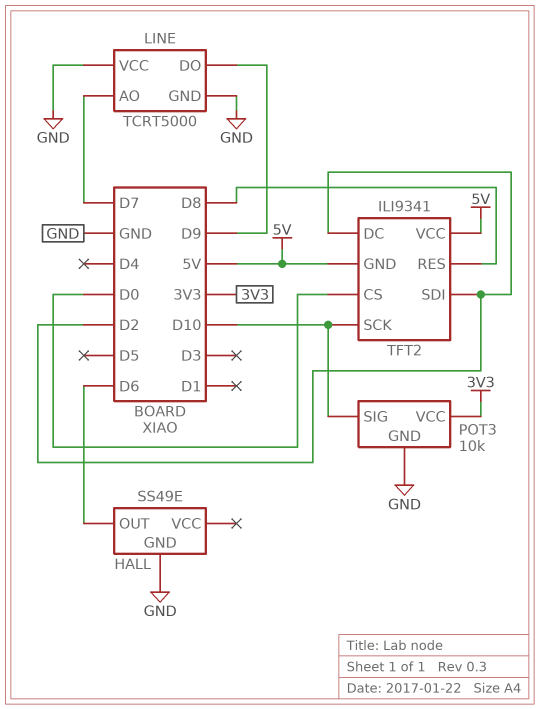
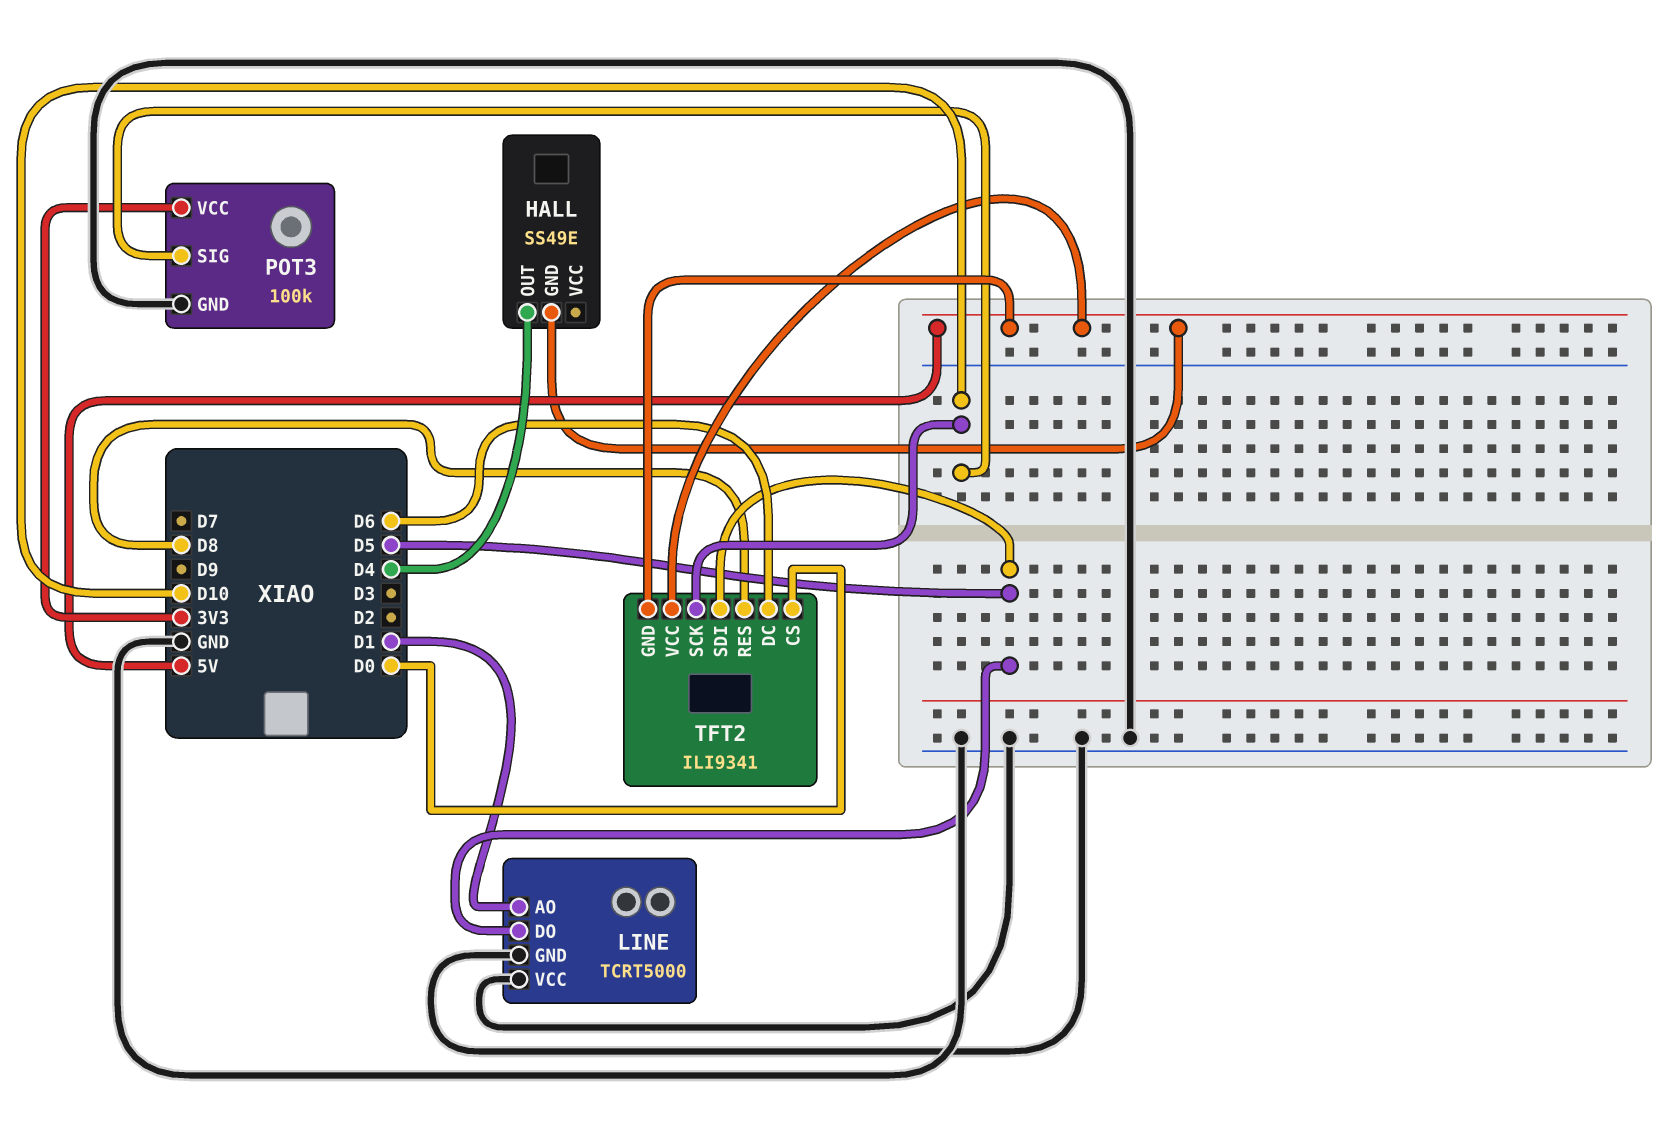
HALL pin GND: GND -> 5V
HALL pin OUT: D6 -> D4
LINE pin AO: D7 -> D1
LINE pin DO: D9 -> D5
POT3: 10k -> 100k
TFT2 pin DC: D2 -> D6
TFT2 pin SDI: D2 -> D5

